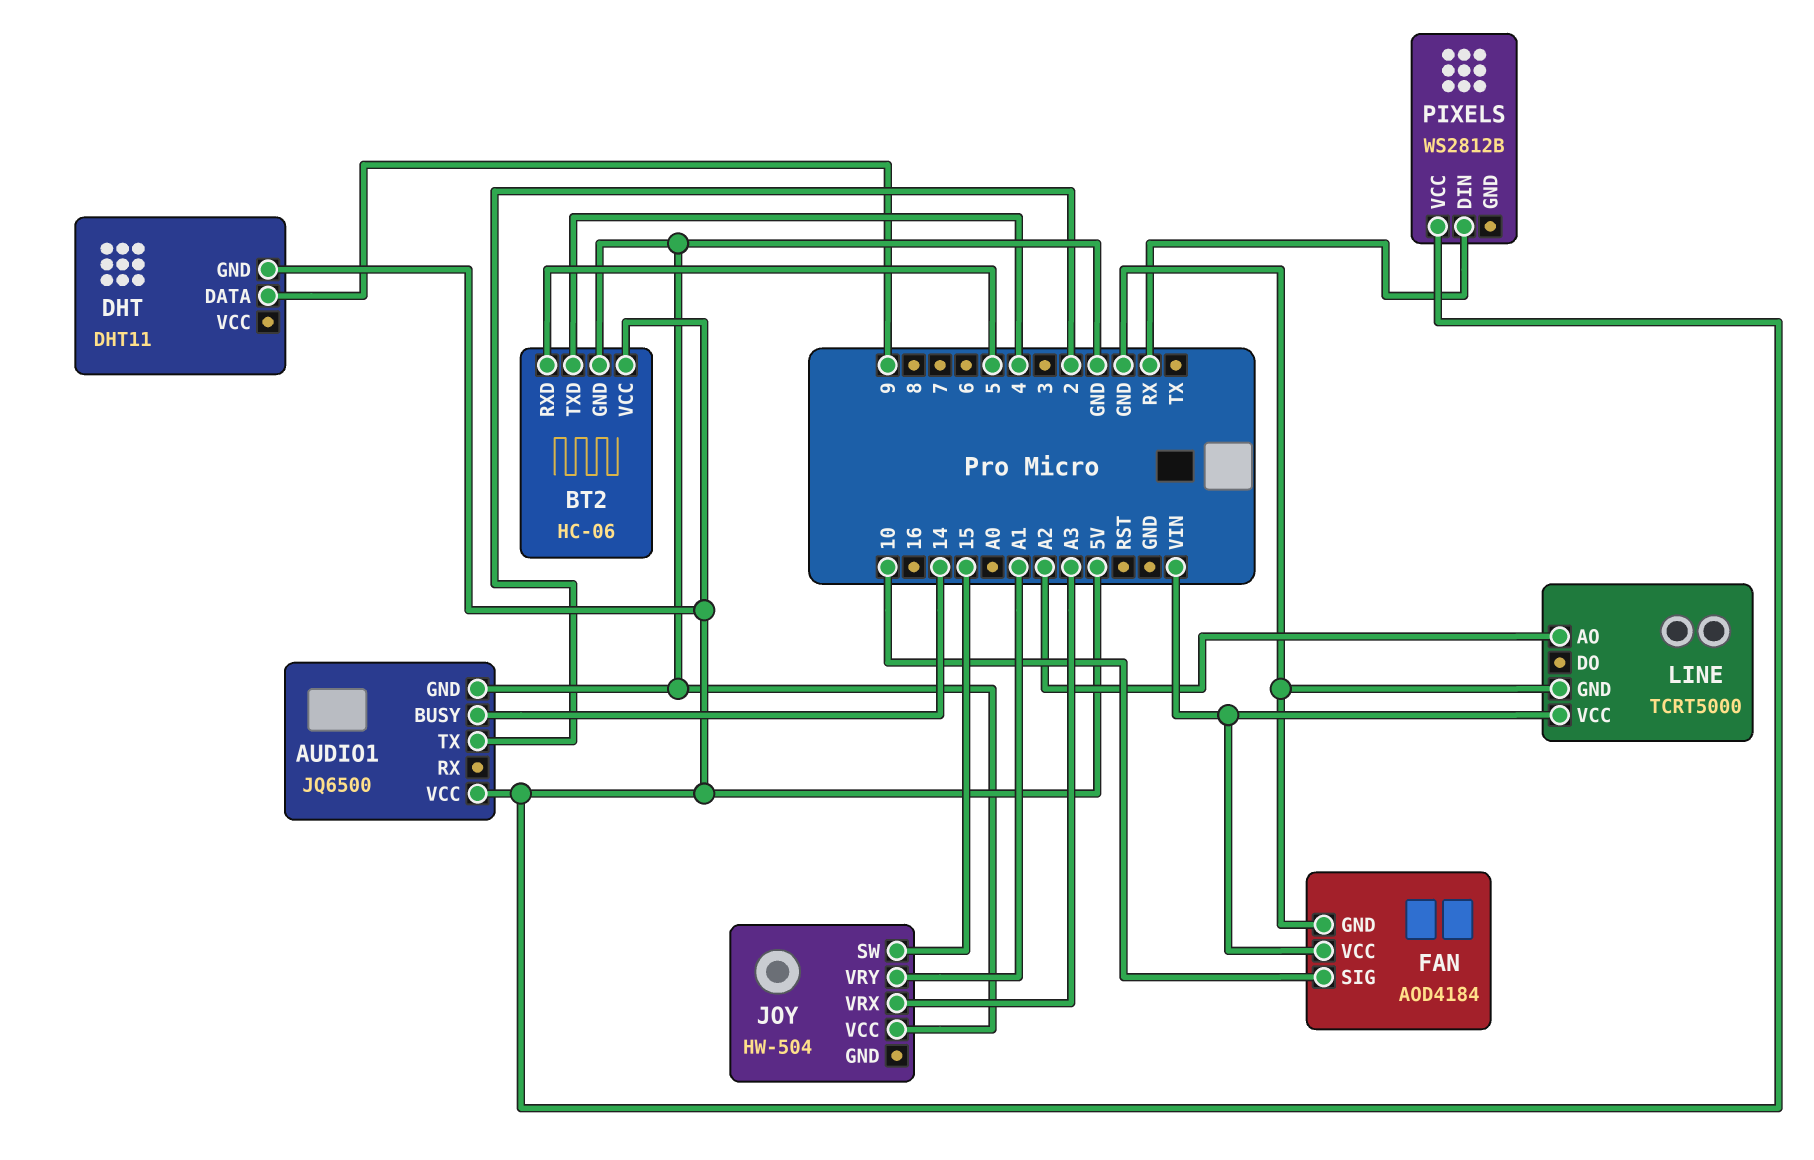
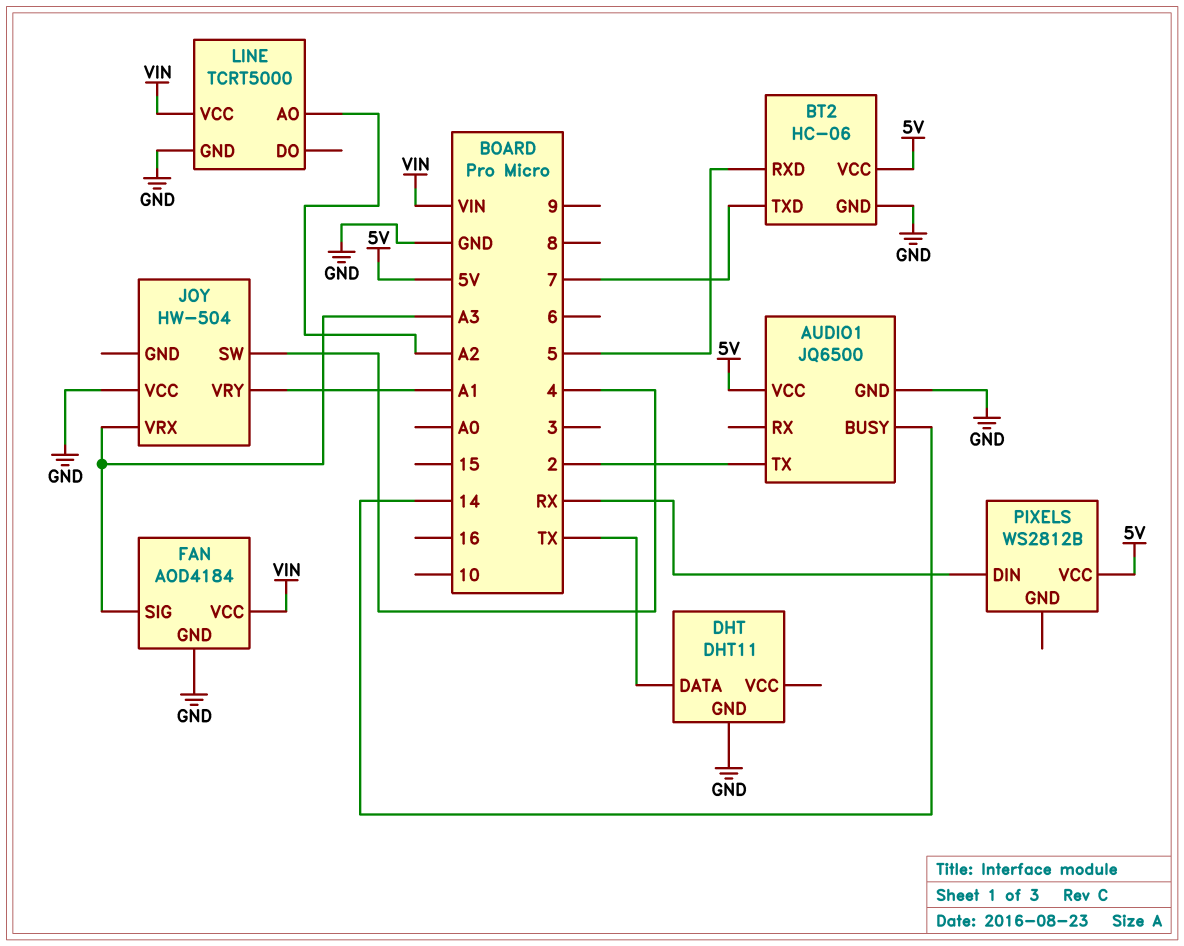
BT2 pin TXD: 4 -> 7
DHT pin DATA: 9 -> TX
DHT pin GND: 5V -> GND
FAN pin SIG: 10 -> A3
JOY pin SW: 15 -> 4

